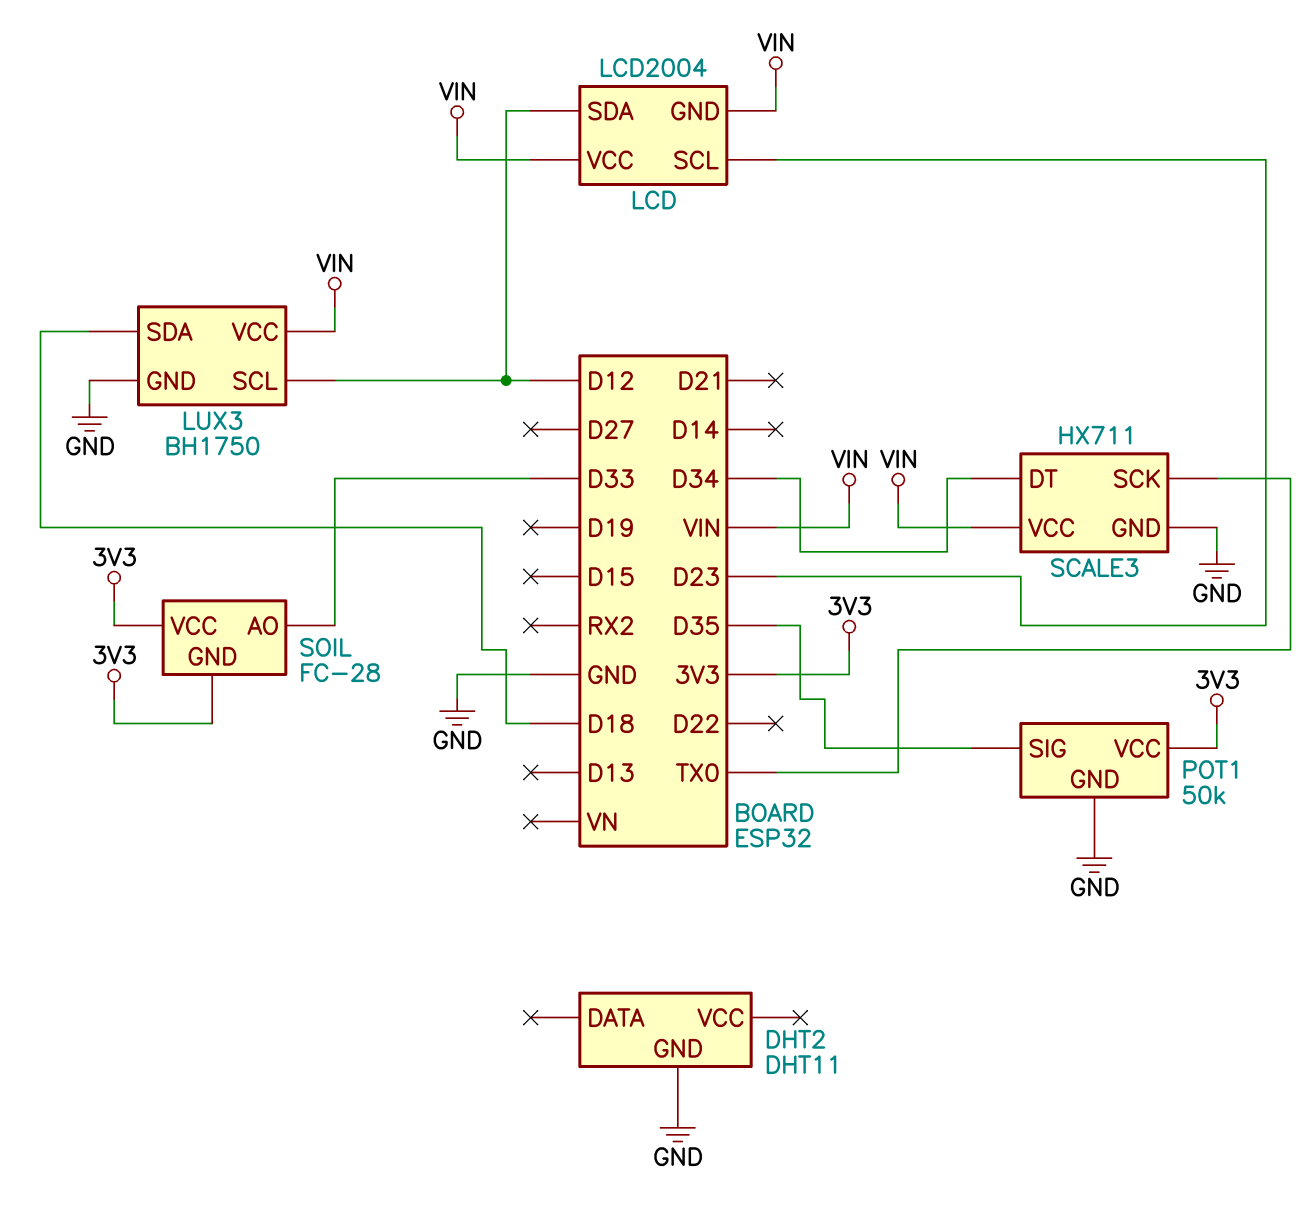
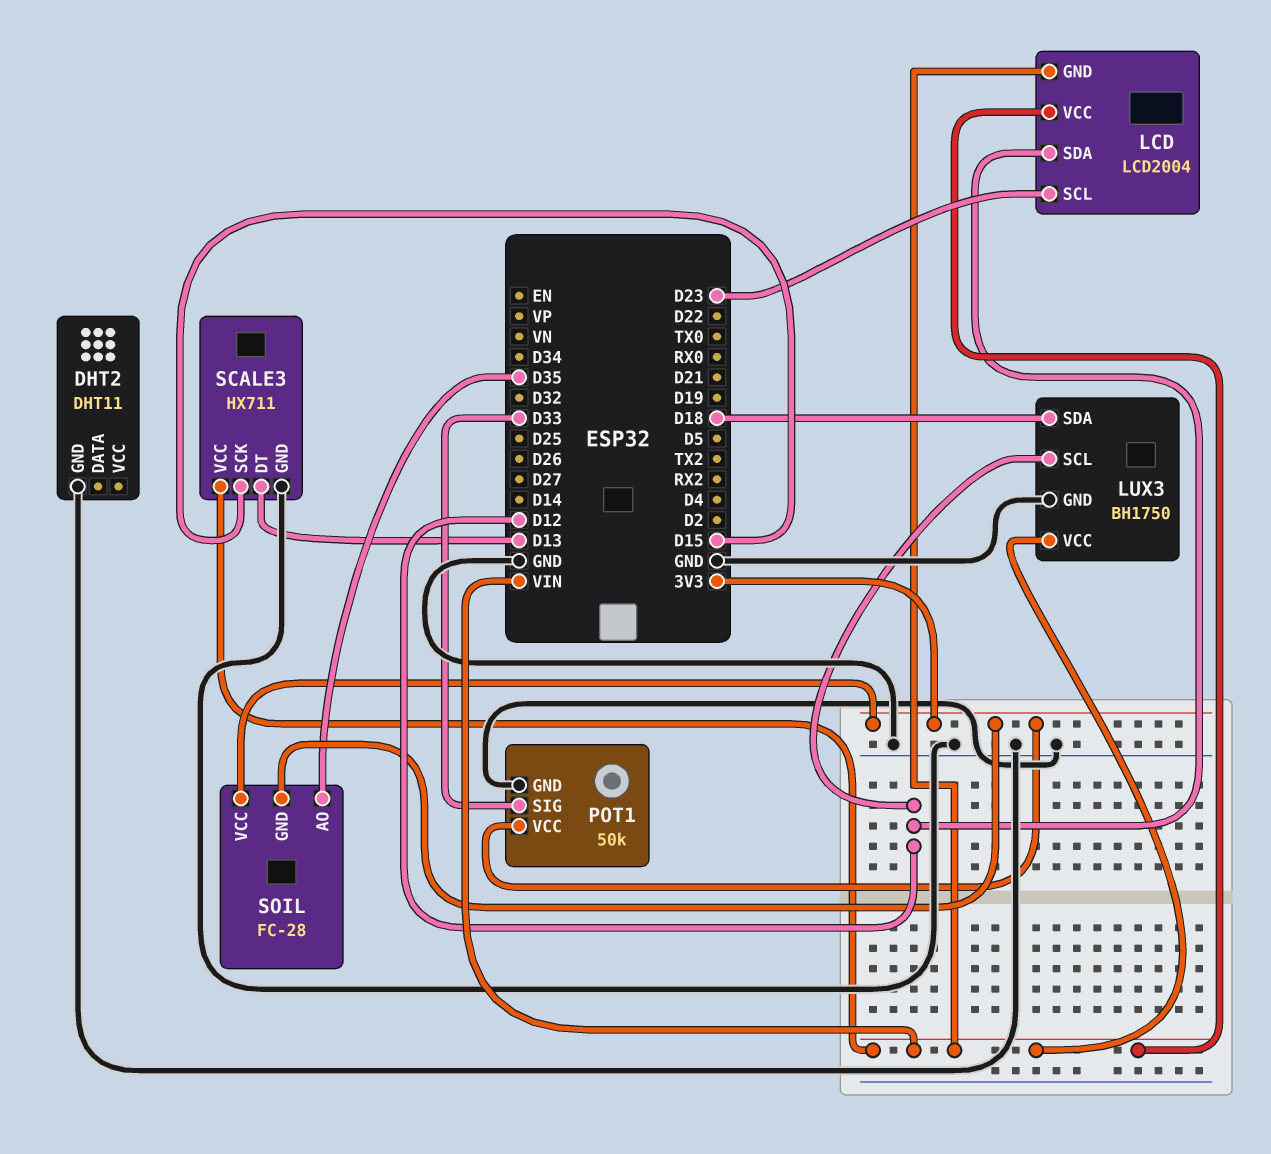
POT1 pin SIG: D35 -> D33
SCALE3 pin DT: D34 -> D13
SCALE3 pin SCK: TX0 -> D15
SOIL pin AO: D33 -> D35

